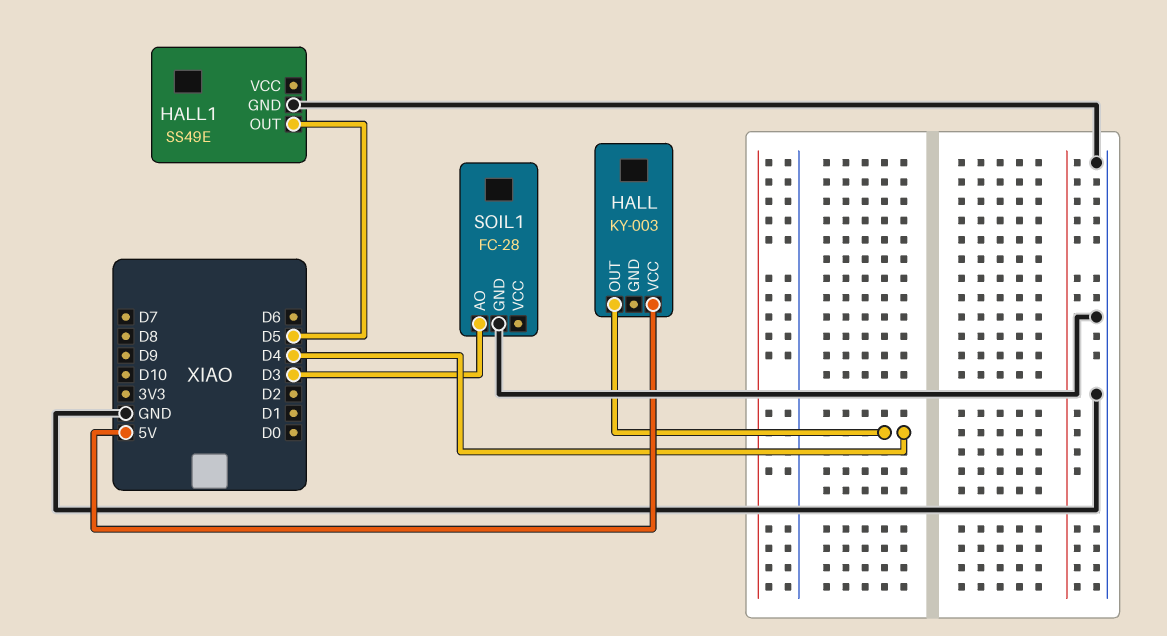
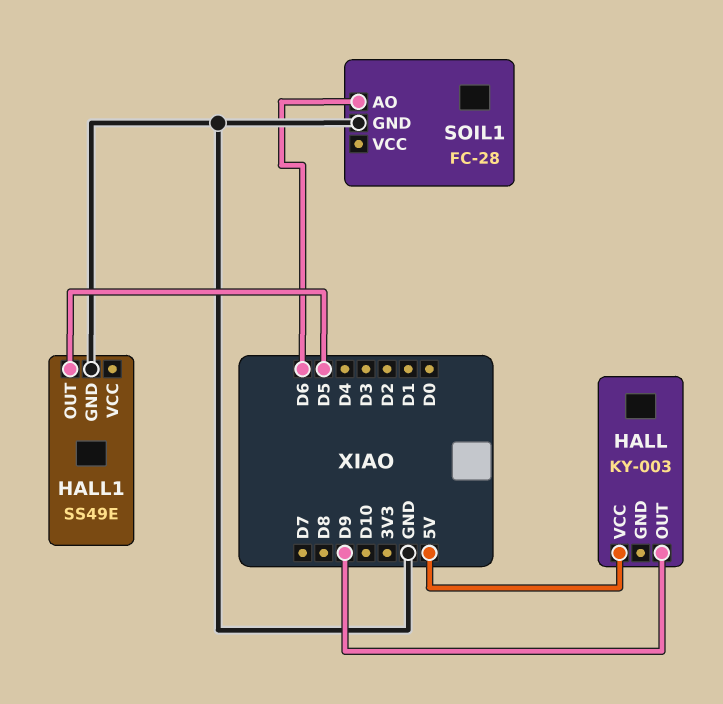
HALL pin OUT: D4 -> D9
SOIL1 pin AO: D3 -> D6

